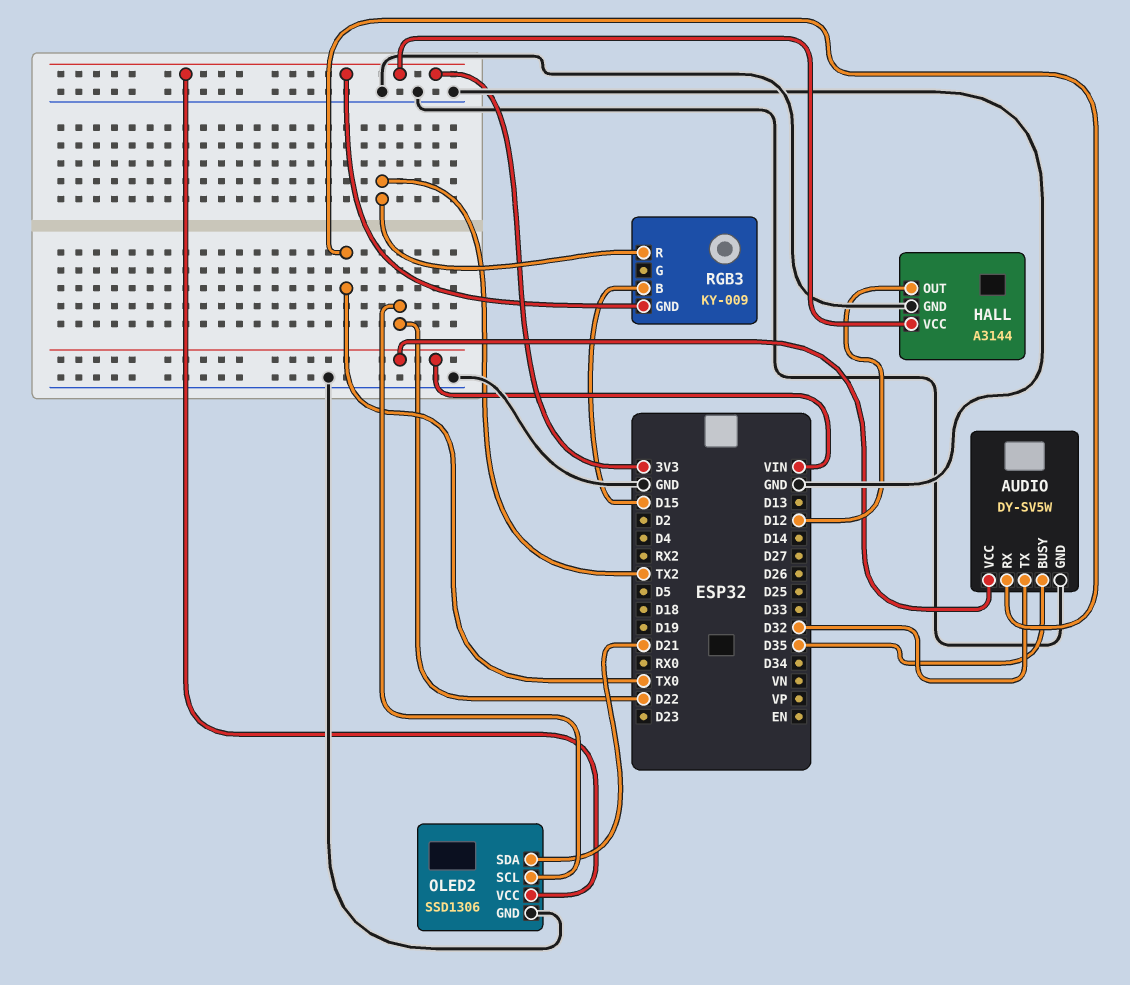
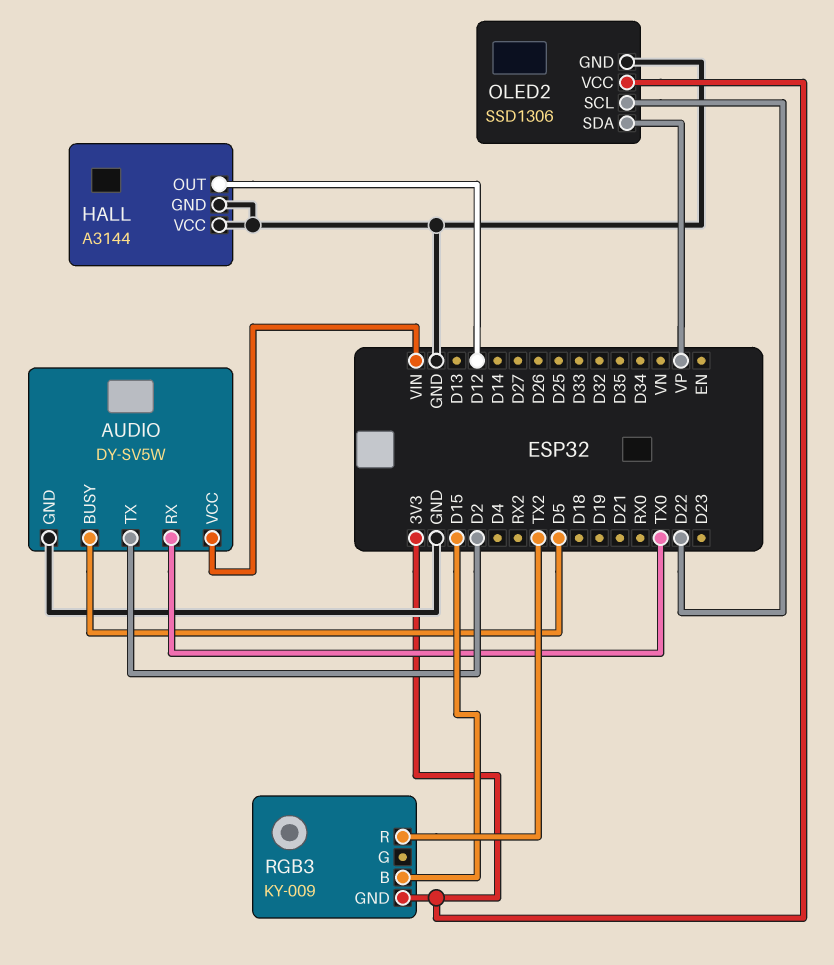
AUDIO pin BUSY: D35 -> D5
AUDIO pin TX: D32 -> D2
HALL pin VCC: 3V3 -> GND
OLED2 pin SDA: D21 -> VP

